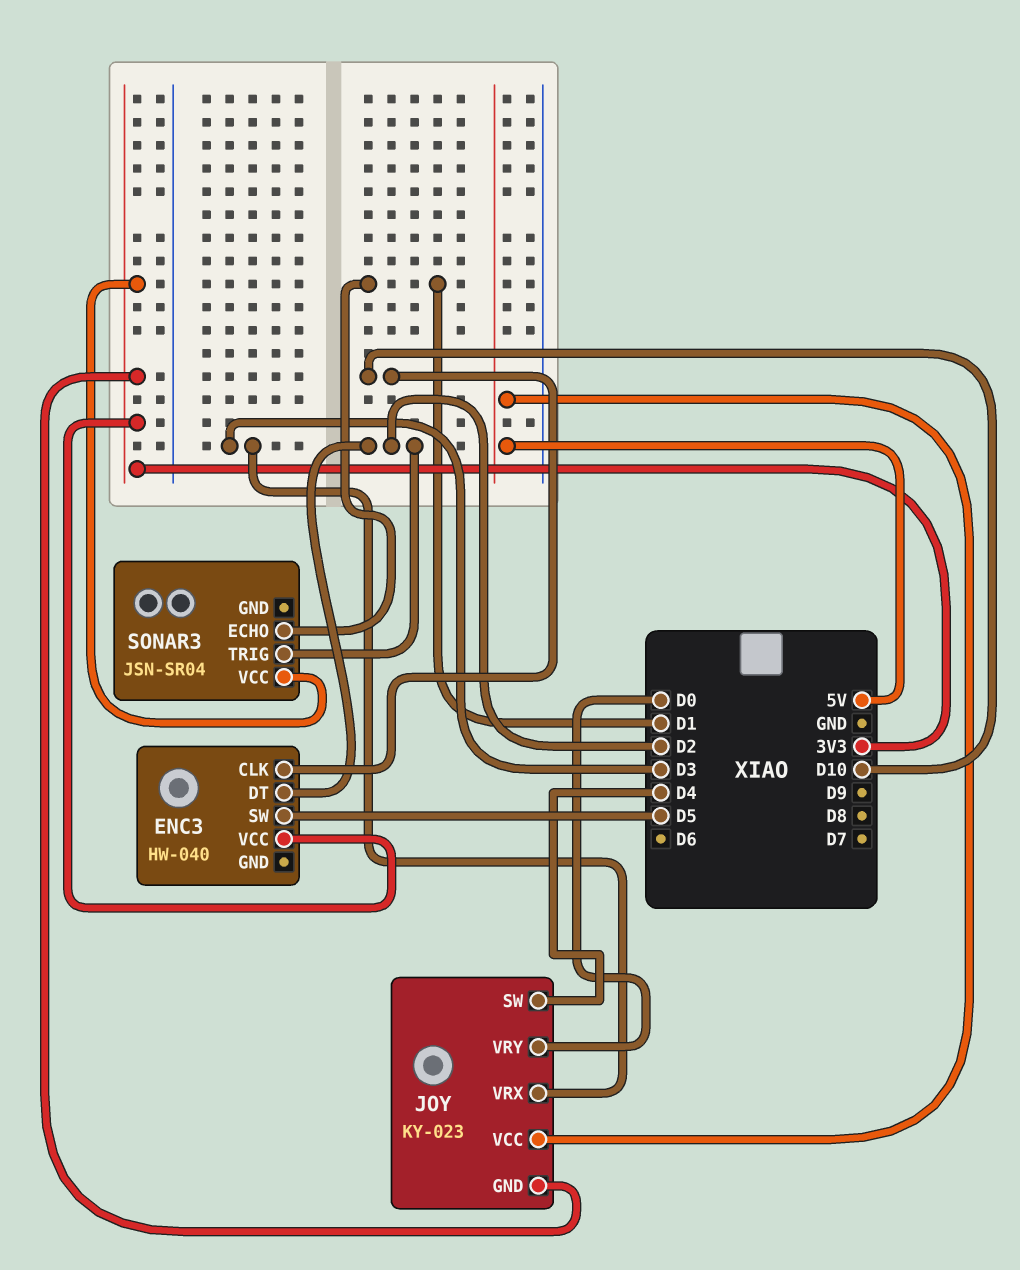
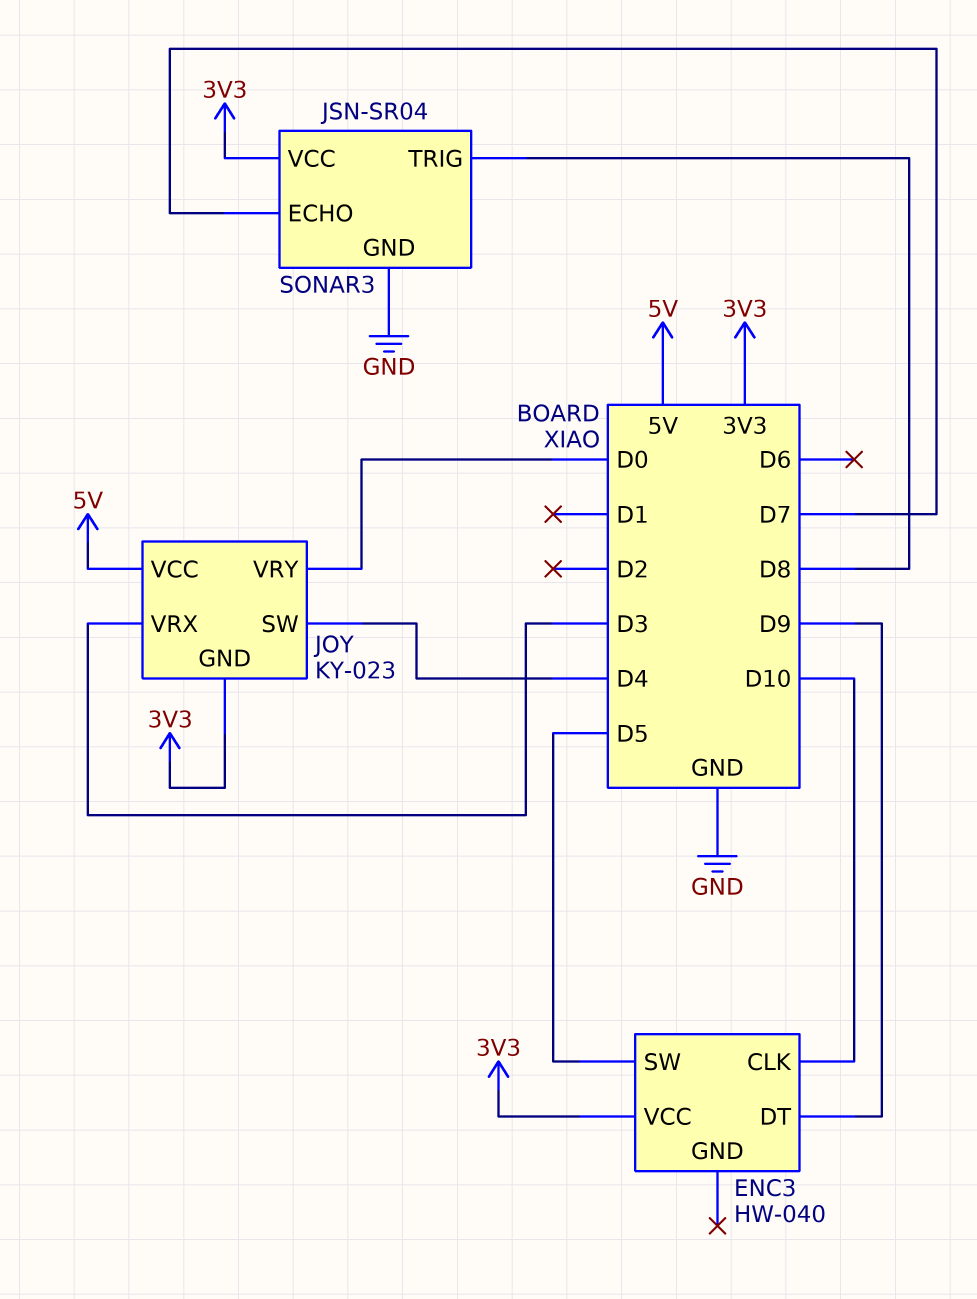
ENC3 pin DT: D2 -> D9
SONAR3 pin ECHO: D1 -> D7
SONAR3 pin GND: none -> GND
SONAR3 pin TRIG: D2 -> D8

